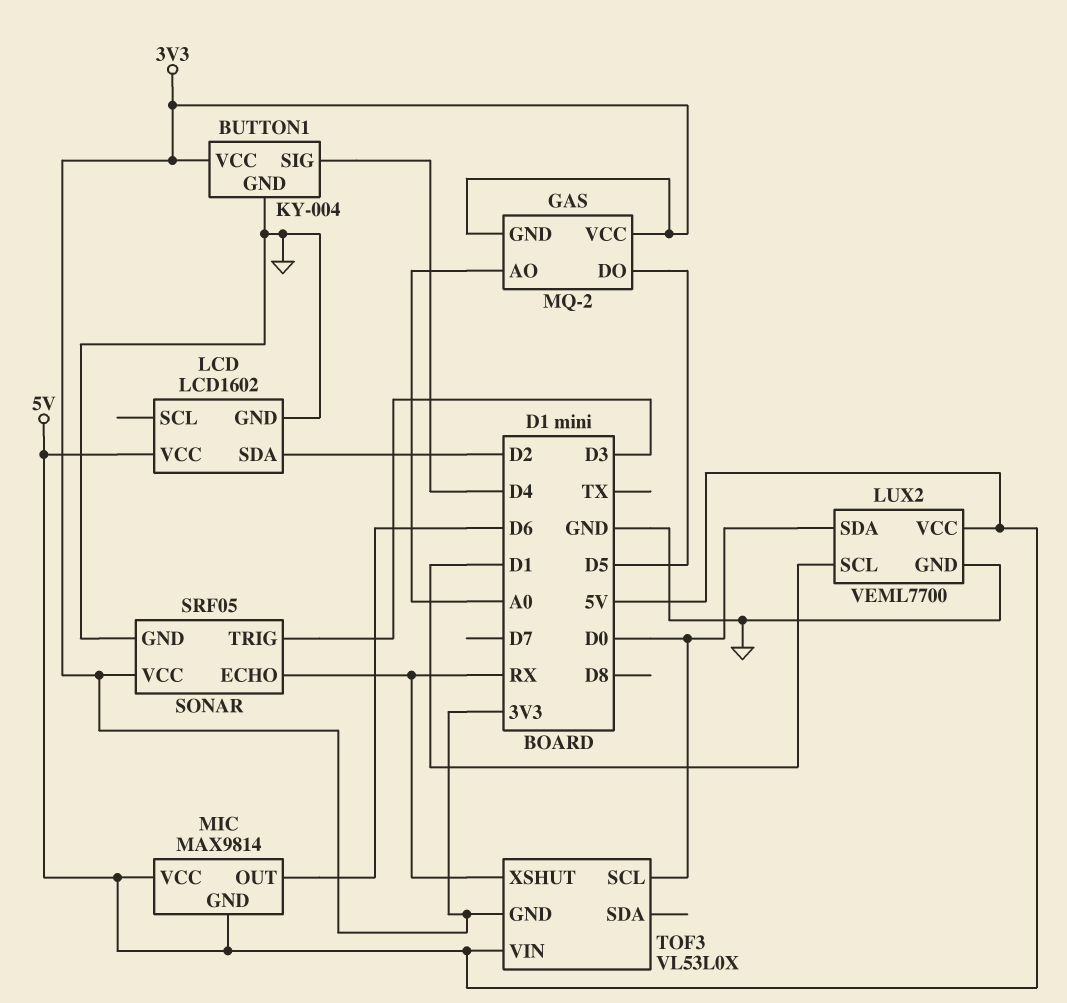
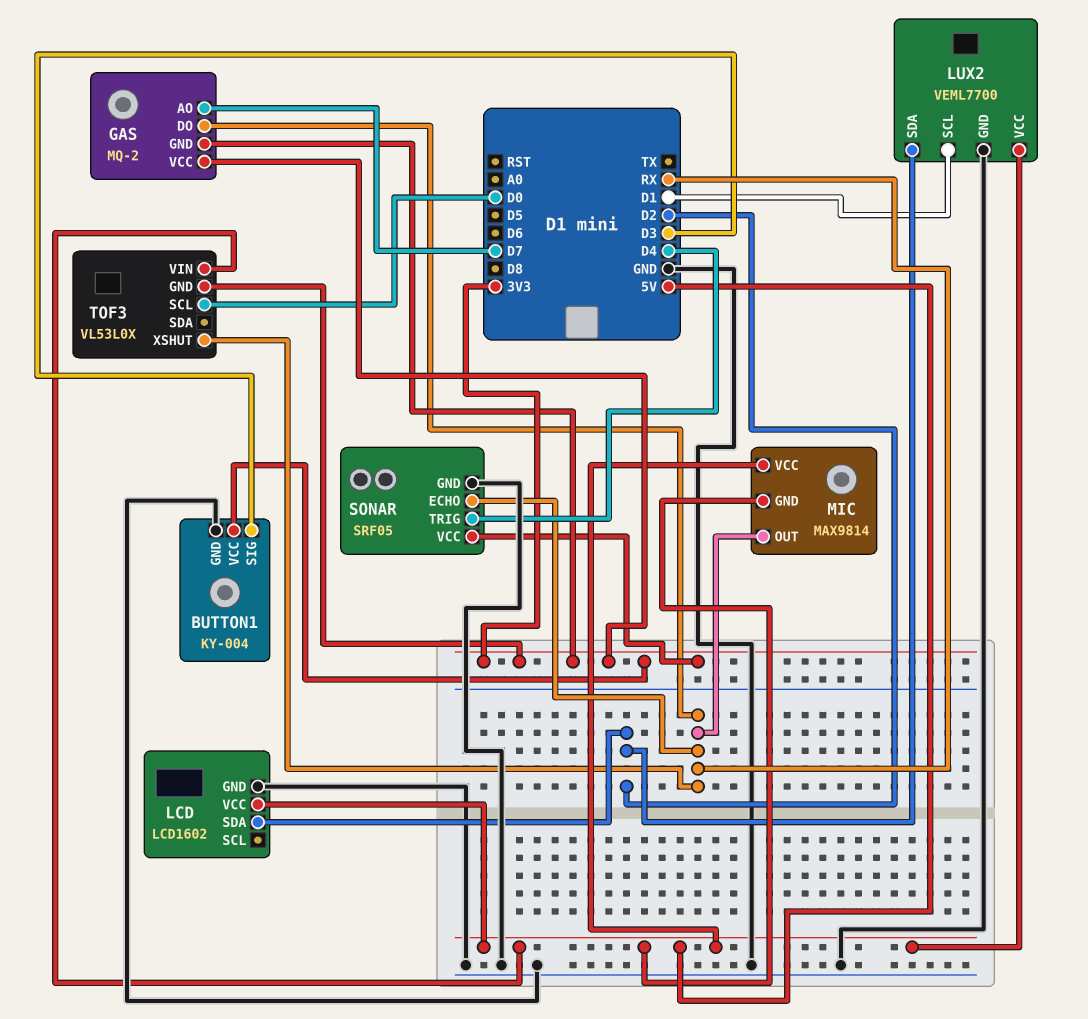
BUTTON1 pin SIG: D4 -> D3
GAS pin AO: A0 -> D7
GAS pin DO: D5 -> RX
LUX2 pin SDA: D0 -> D2
MIC pin OUT: D6 -> RX
SONAR pin TRIG: D3 -> D4

